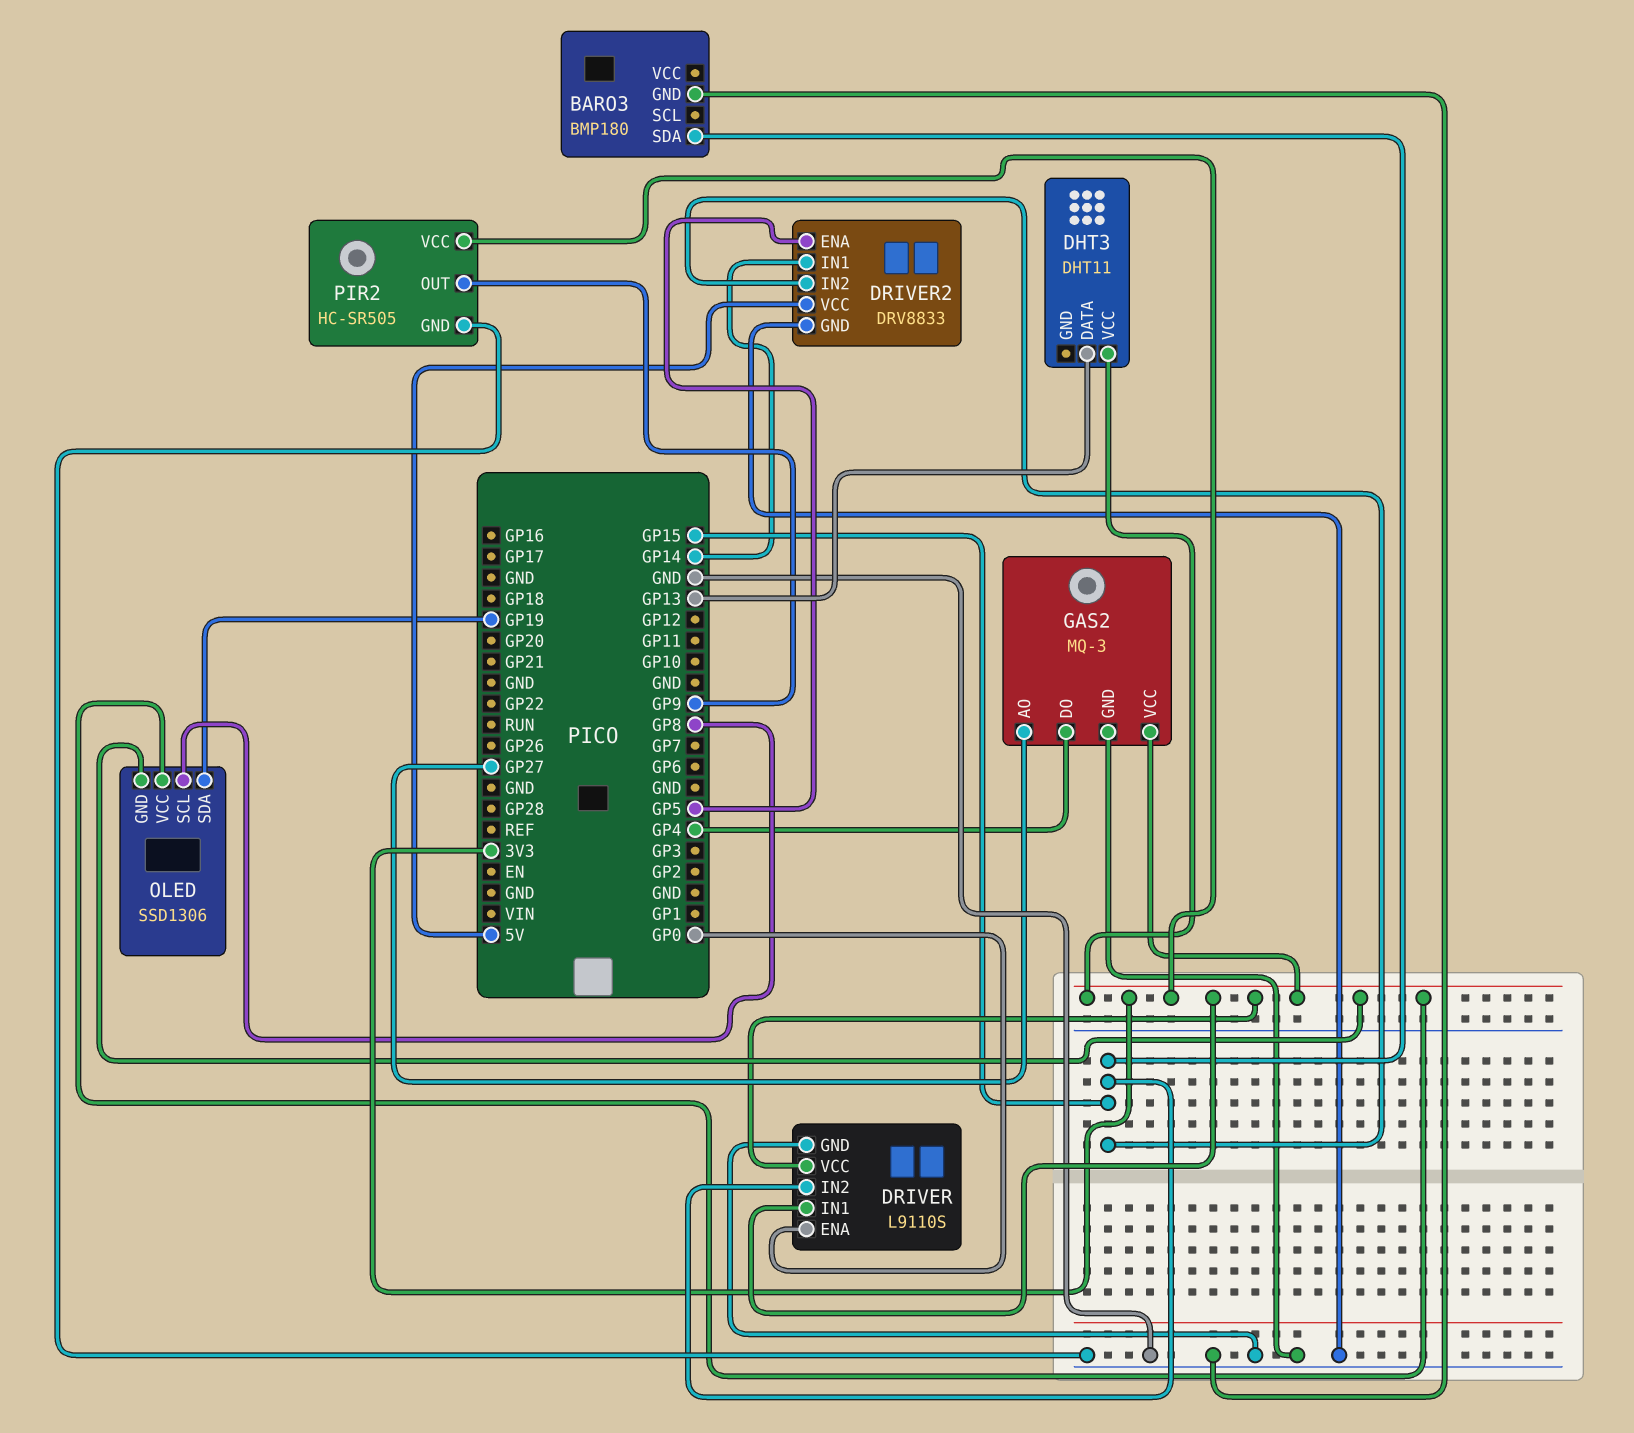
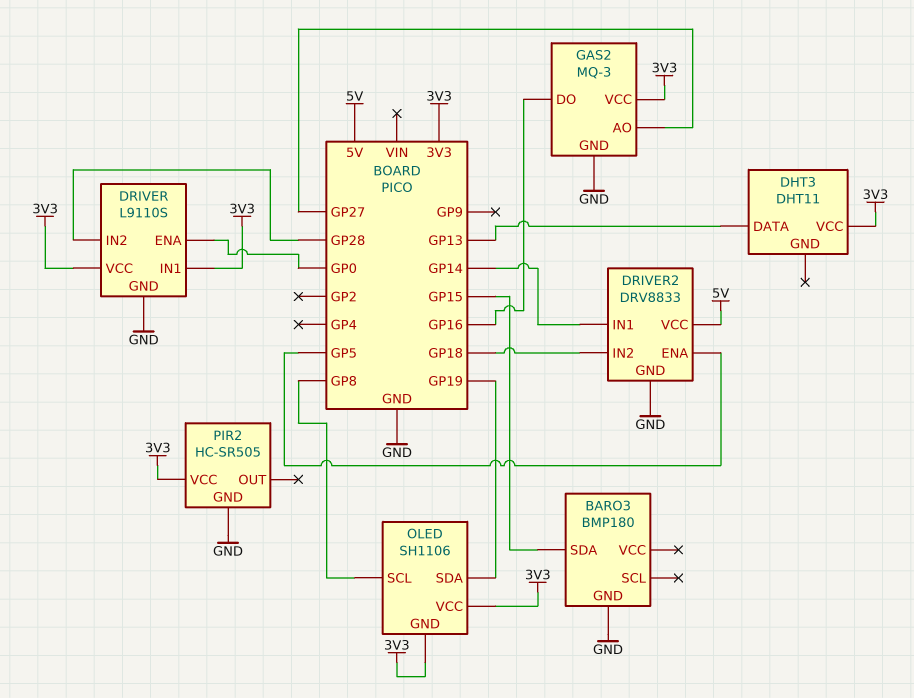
DRIVER pin IN2: GP15 -> GP28
DRIVER2 pin IN2: GP15 -> GP18
GAS2 pin DO: GP4 -> GP16
OLED: SSD1306 -> SH1106
PIR2 pin OUT: GP9 -> none

